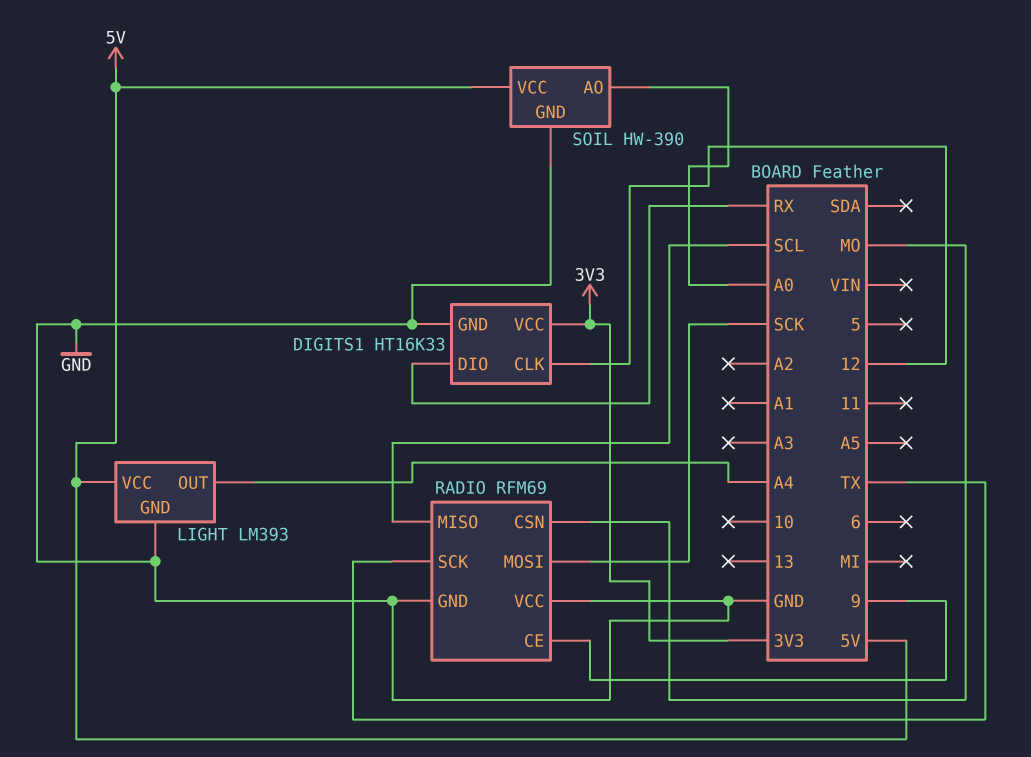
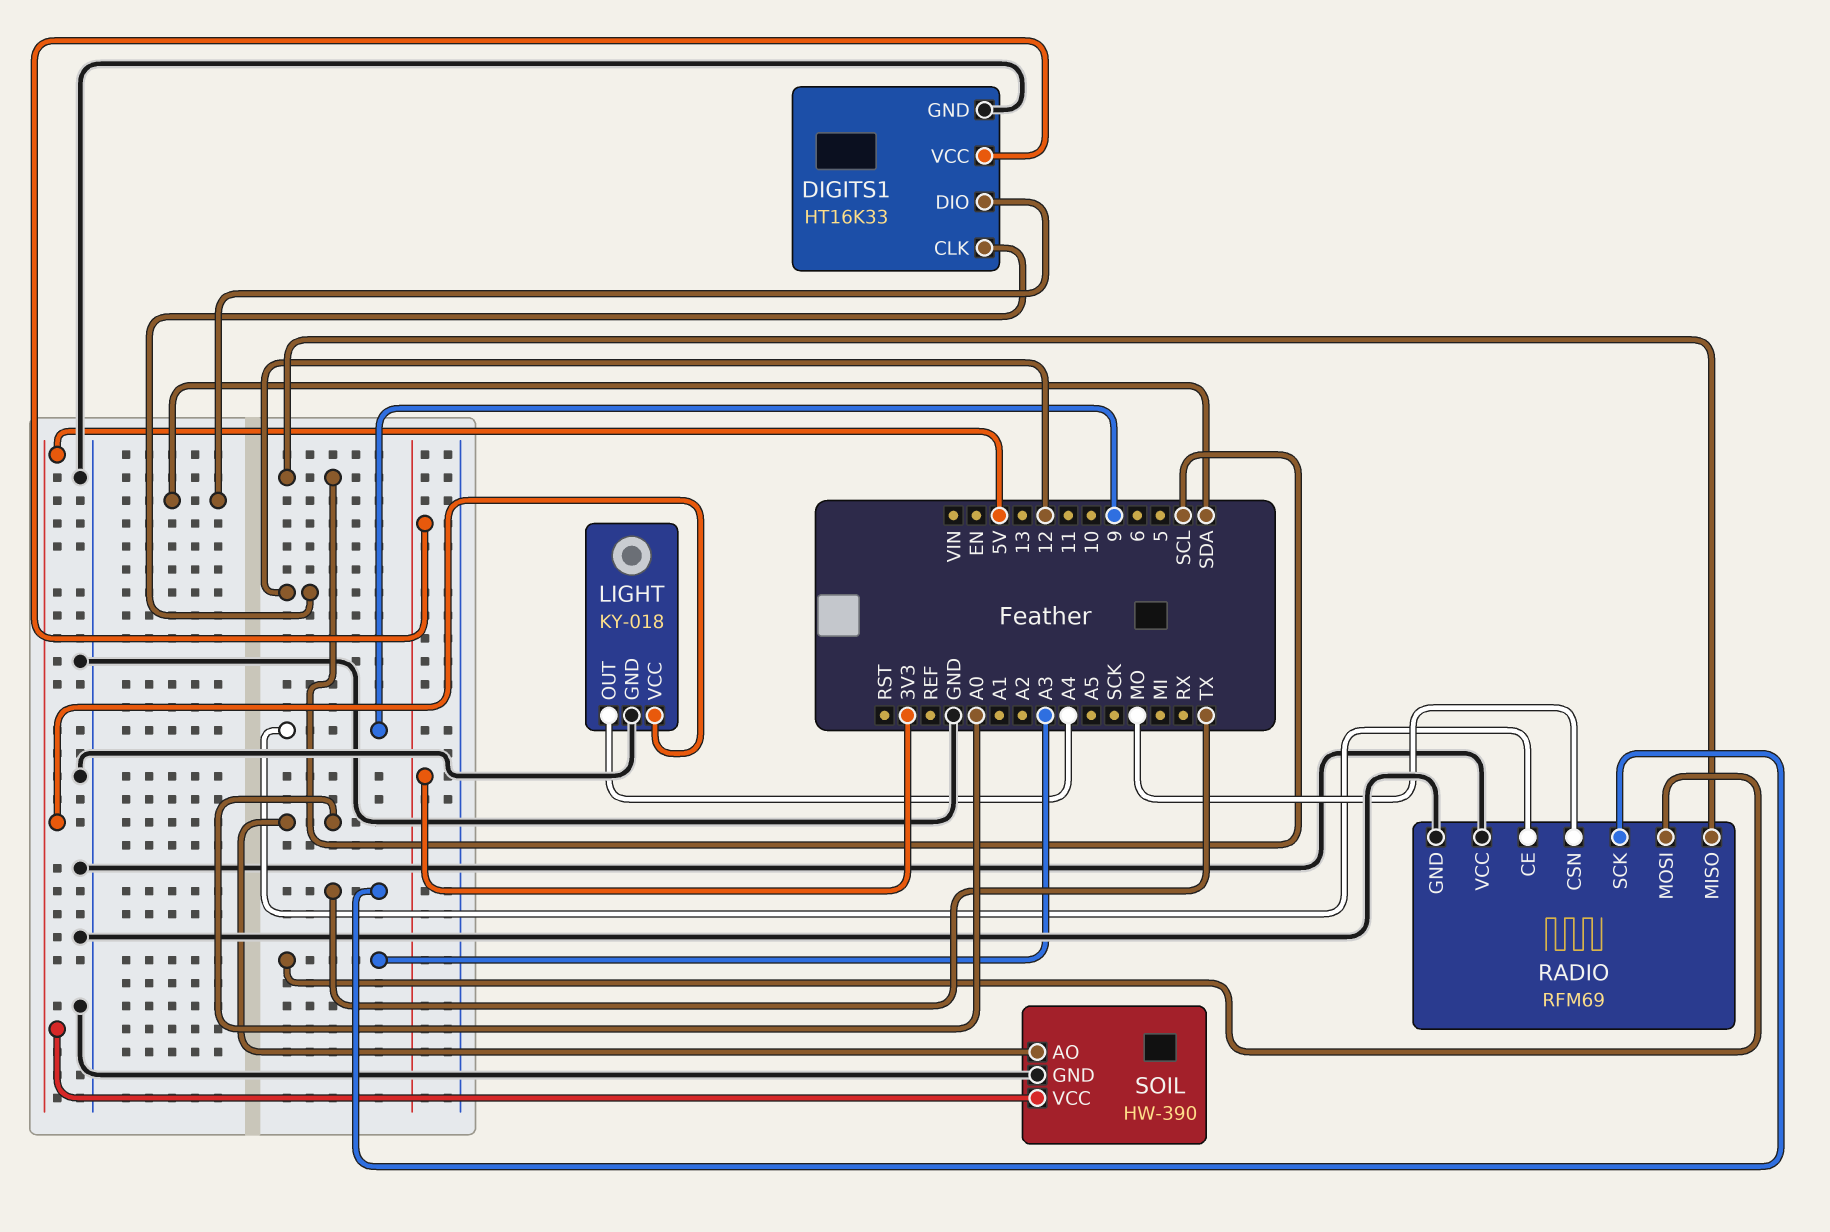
DIGITS1 pin DIO: RX -> SDA
LIGHT: LM393 -> KY-018
RADIO pin MOSI: SCK -> A3

